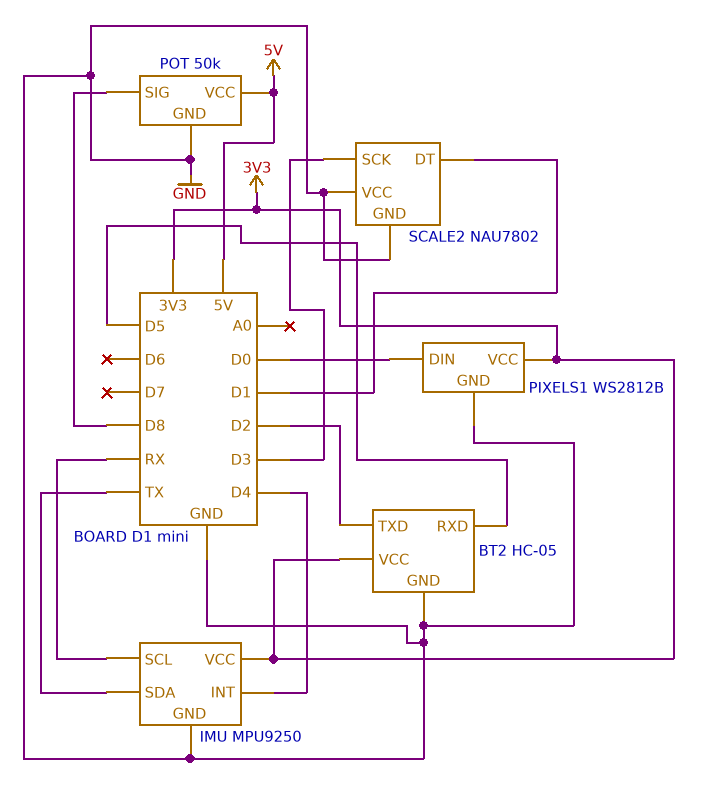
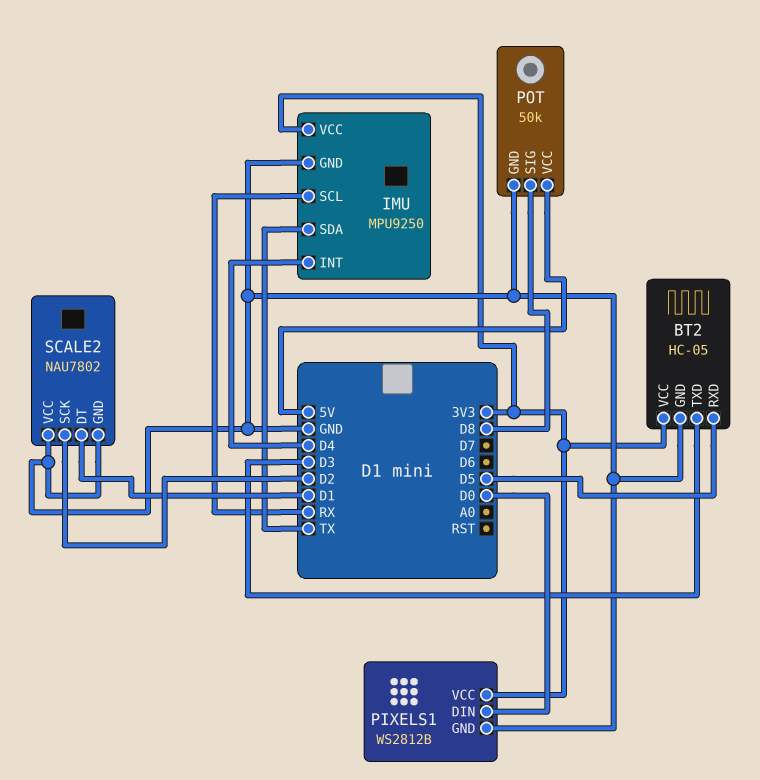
BT2 pin TXD: D2 -> D3
SCALE2 pin SCK: D3 -> D2

